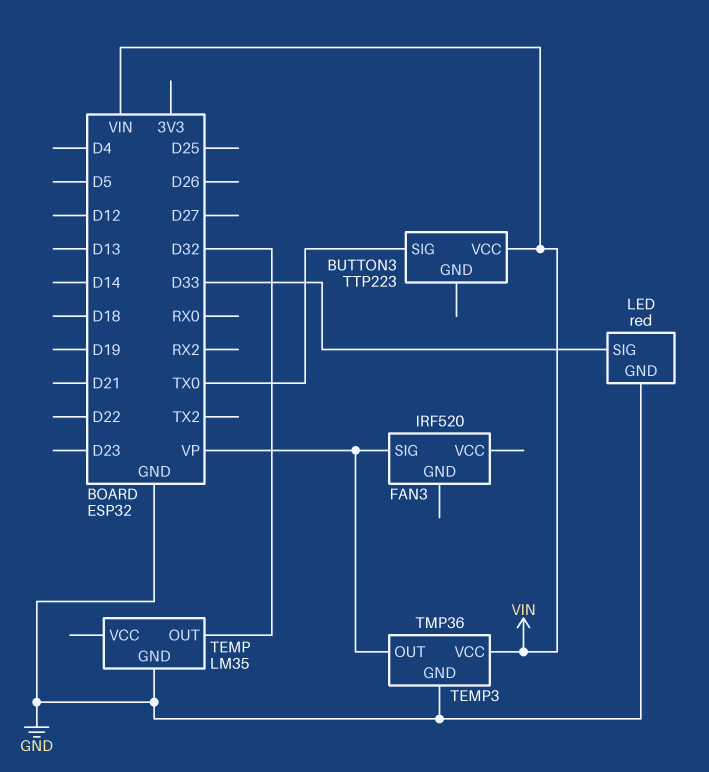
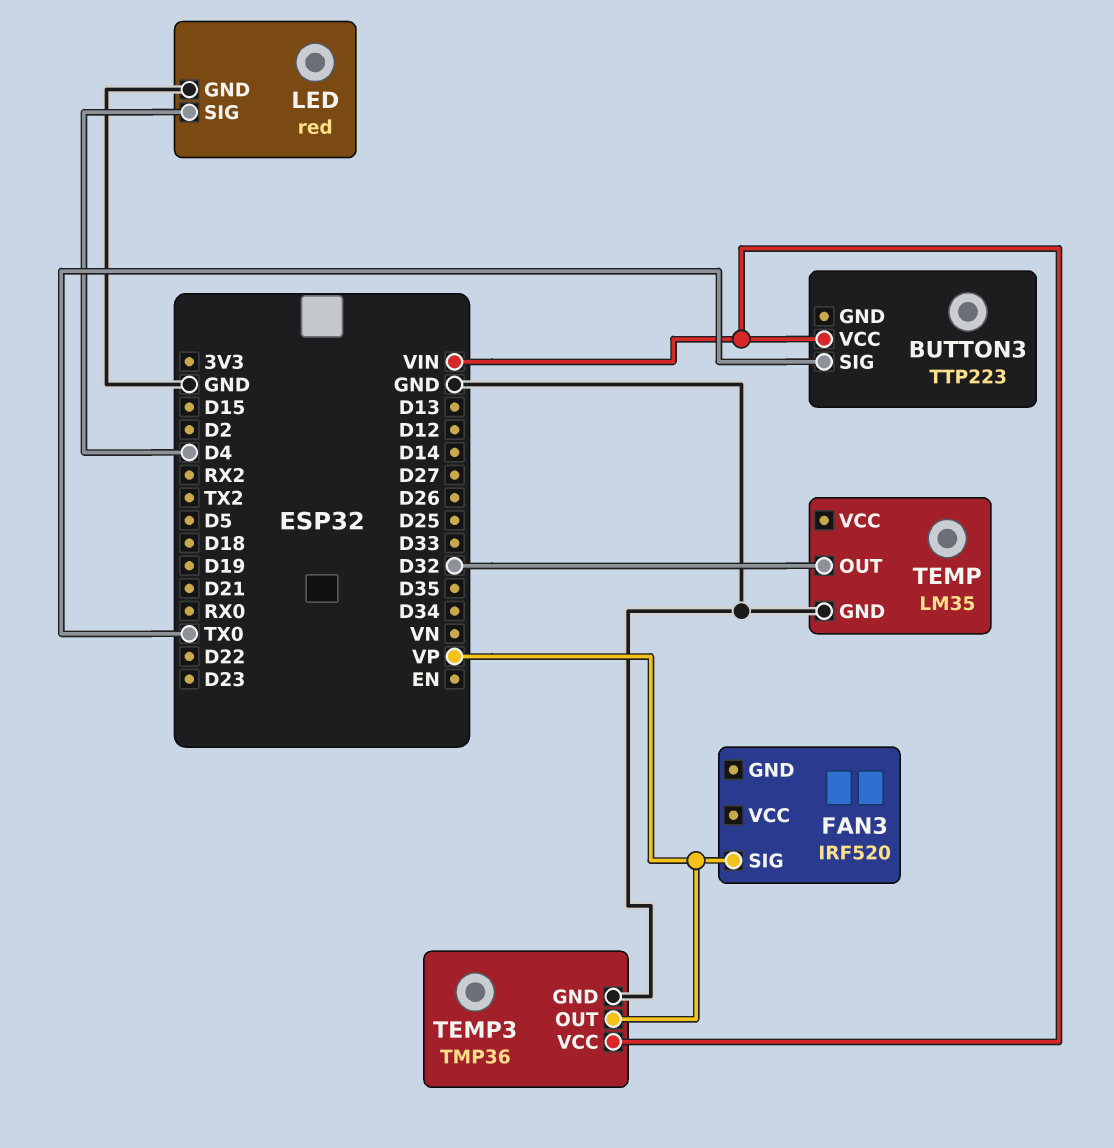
LED pin SIG: D33 -> D4

